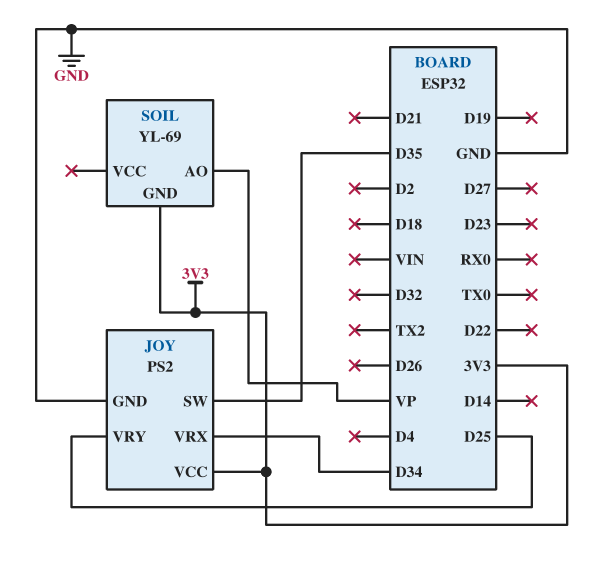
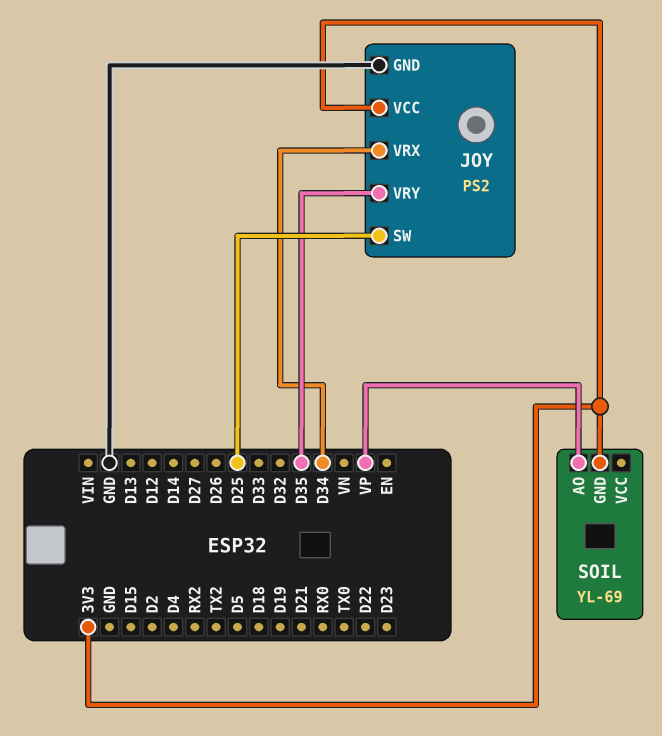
JOY pin SW: D35 -> D25
JOY pin VRY: D25 -> D35

